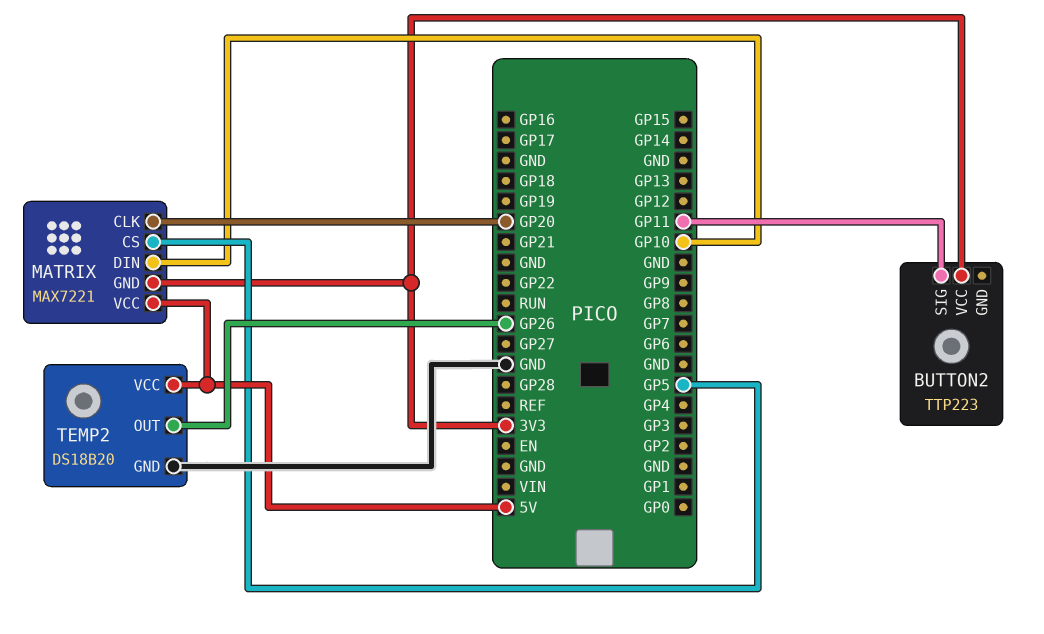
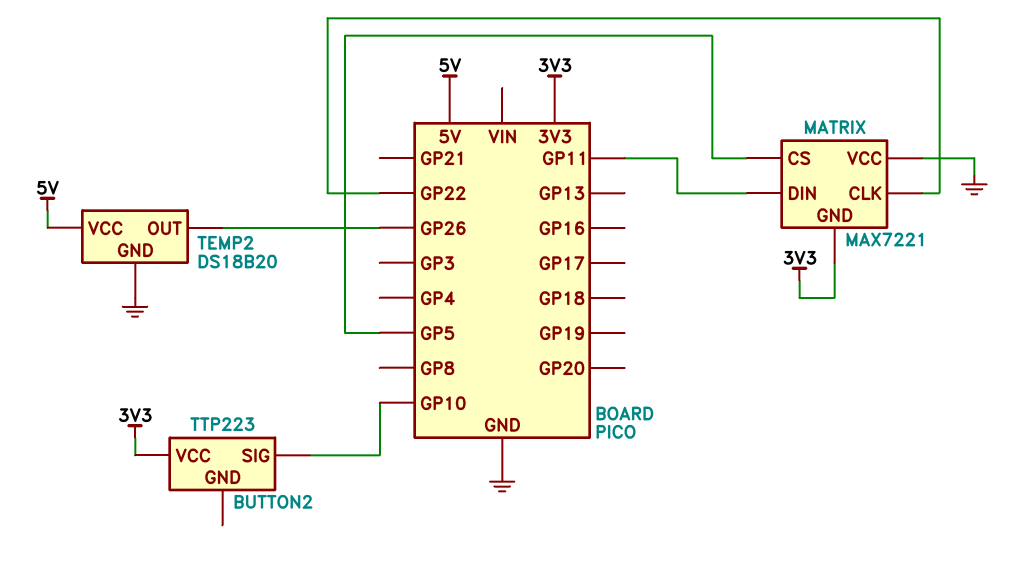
BUTTON2 pin SIG: GP11 -> GP10
MATRIX pin CLK: GP20 -> GP22
MATRIX pin DIN: GP10 -> GP11
MATRIX pin VCC: 5V -> GND

